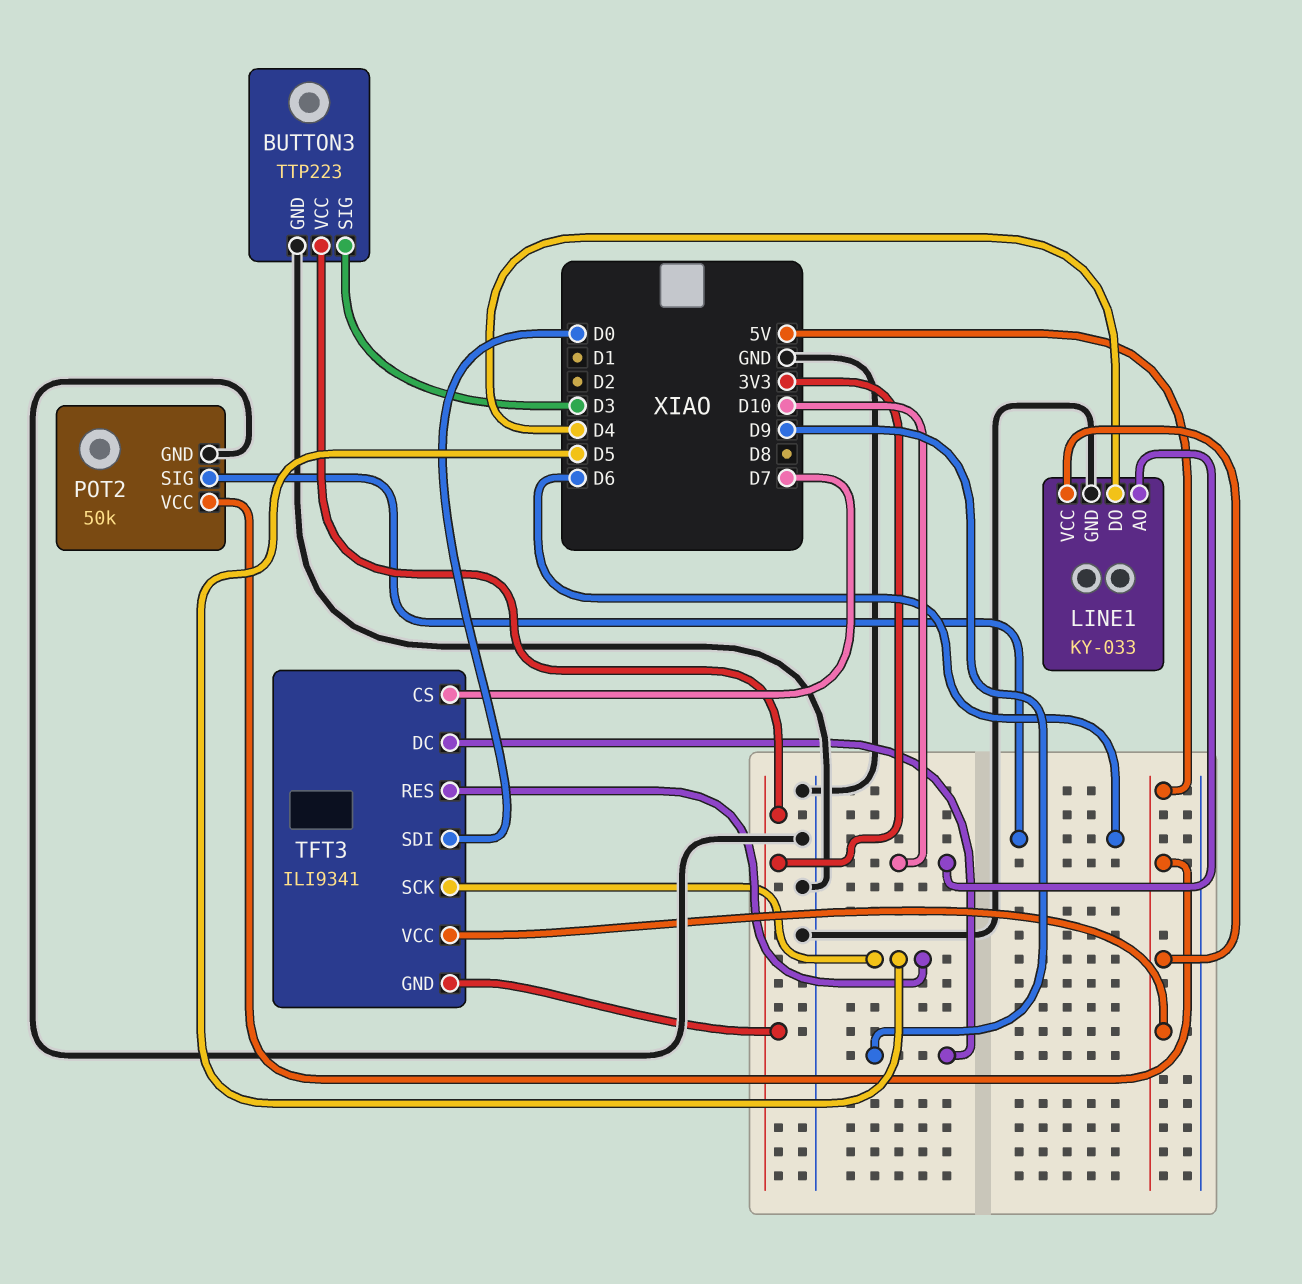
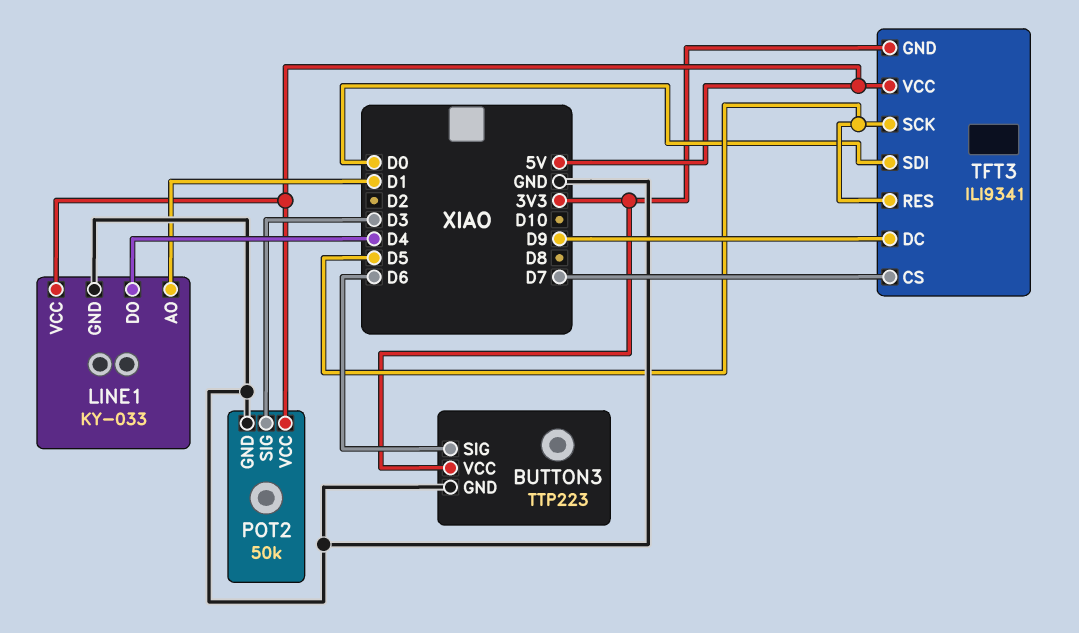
BUTTON3 pin SIG: D3 -> D6
LINE1 pin AO: D10 -> D1
POT2 pin SIG: D6 -> D3

